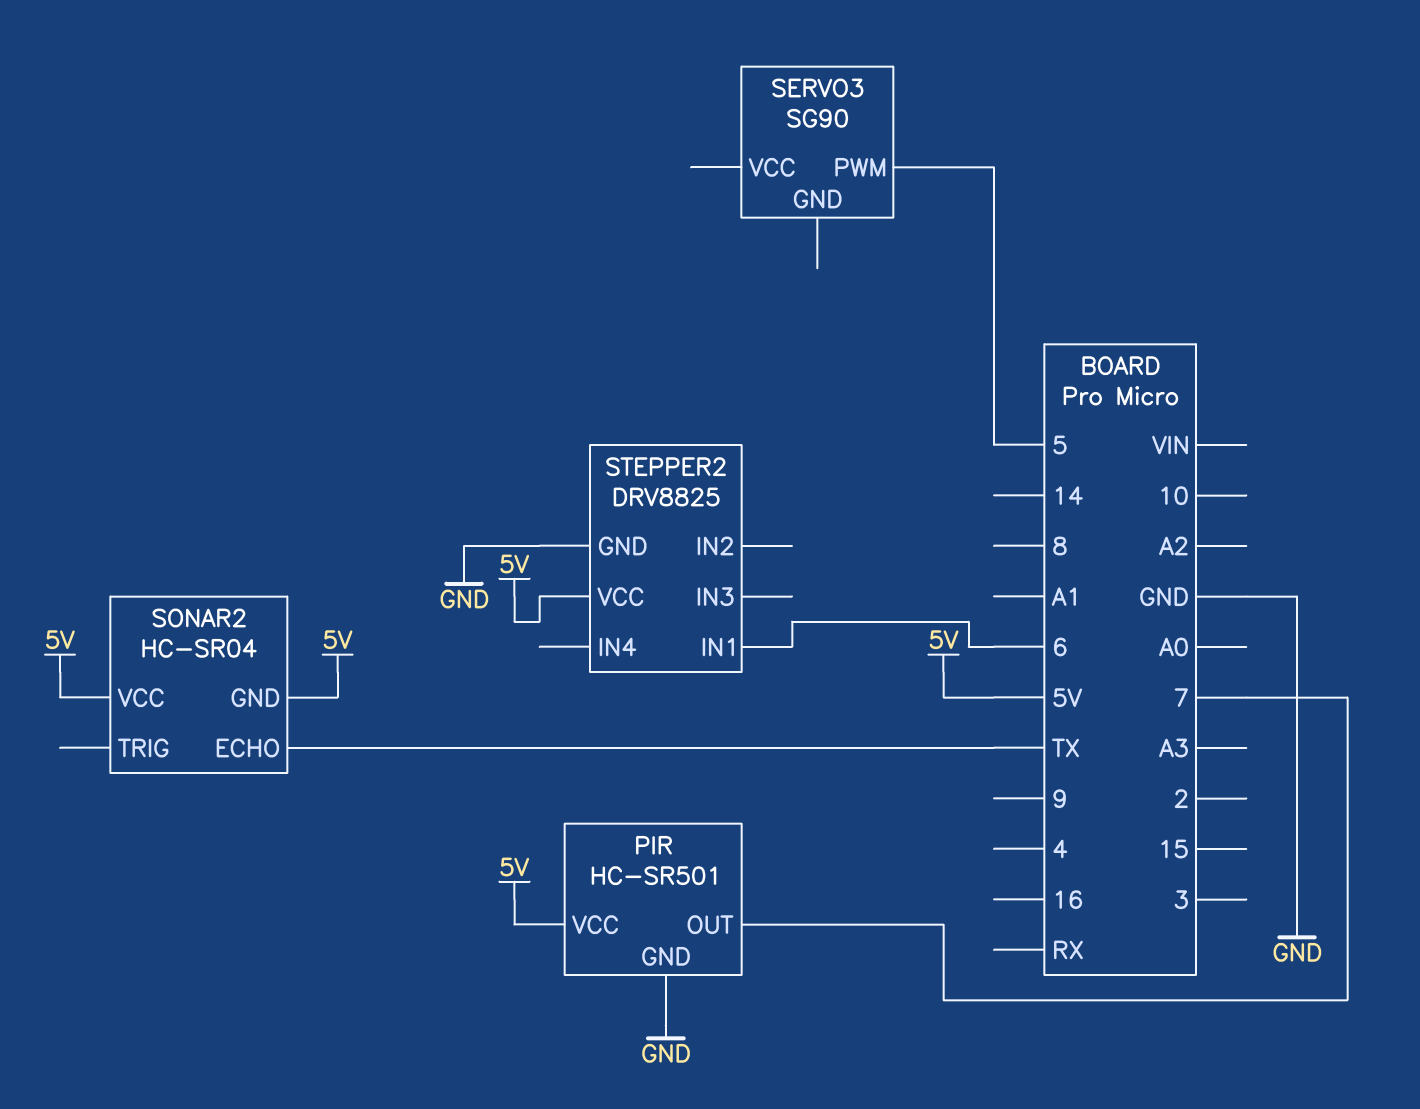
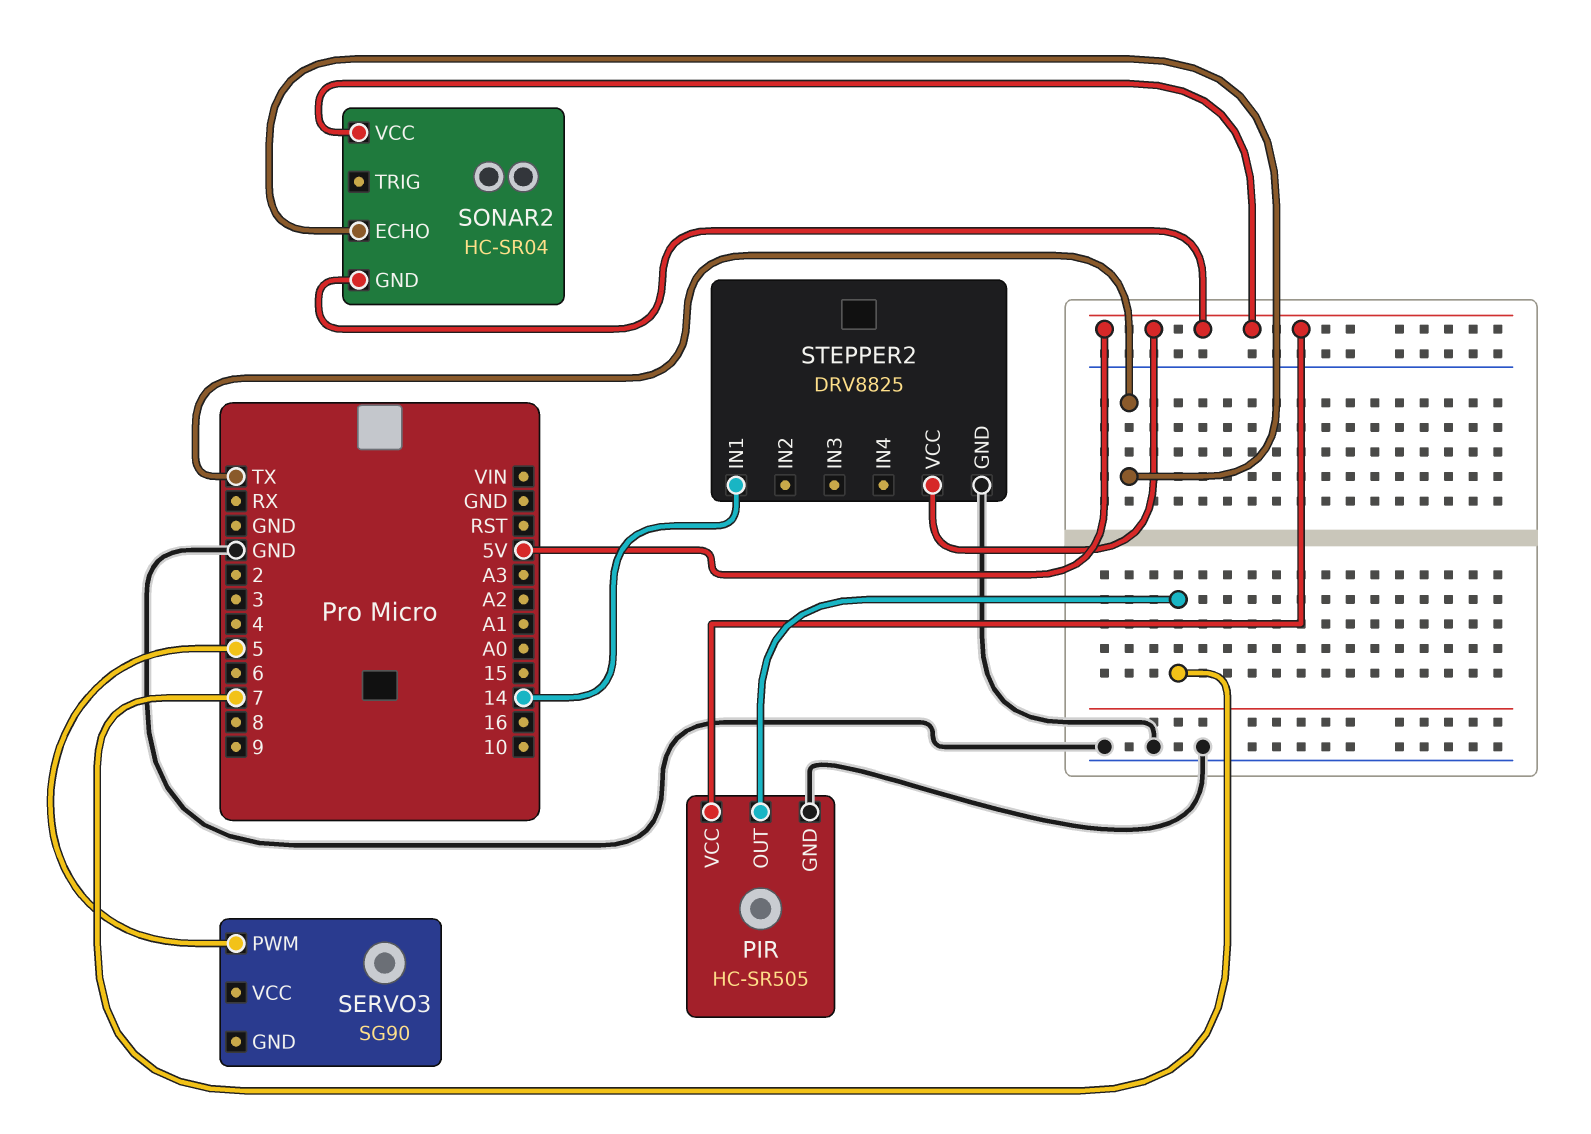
PIR: HC-SR501 -> HC-SR505
STEPPER2 pin IN1: 6 -> 14

